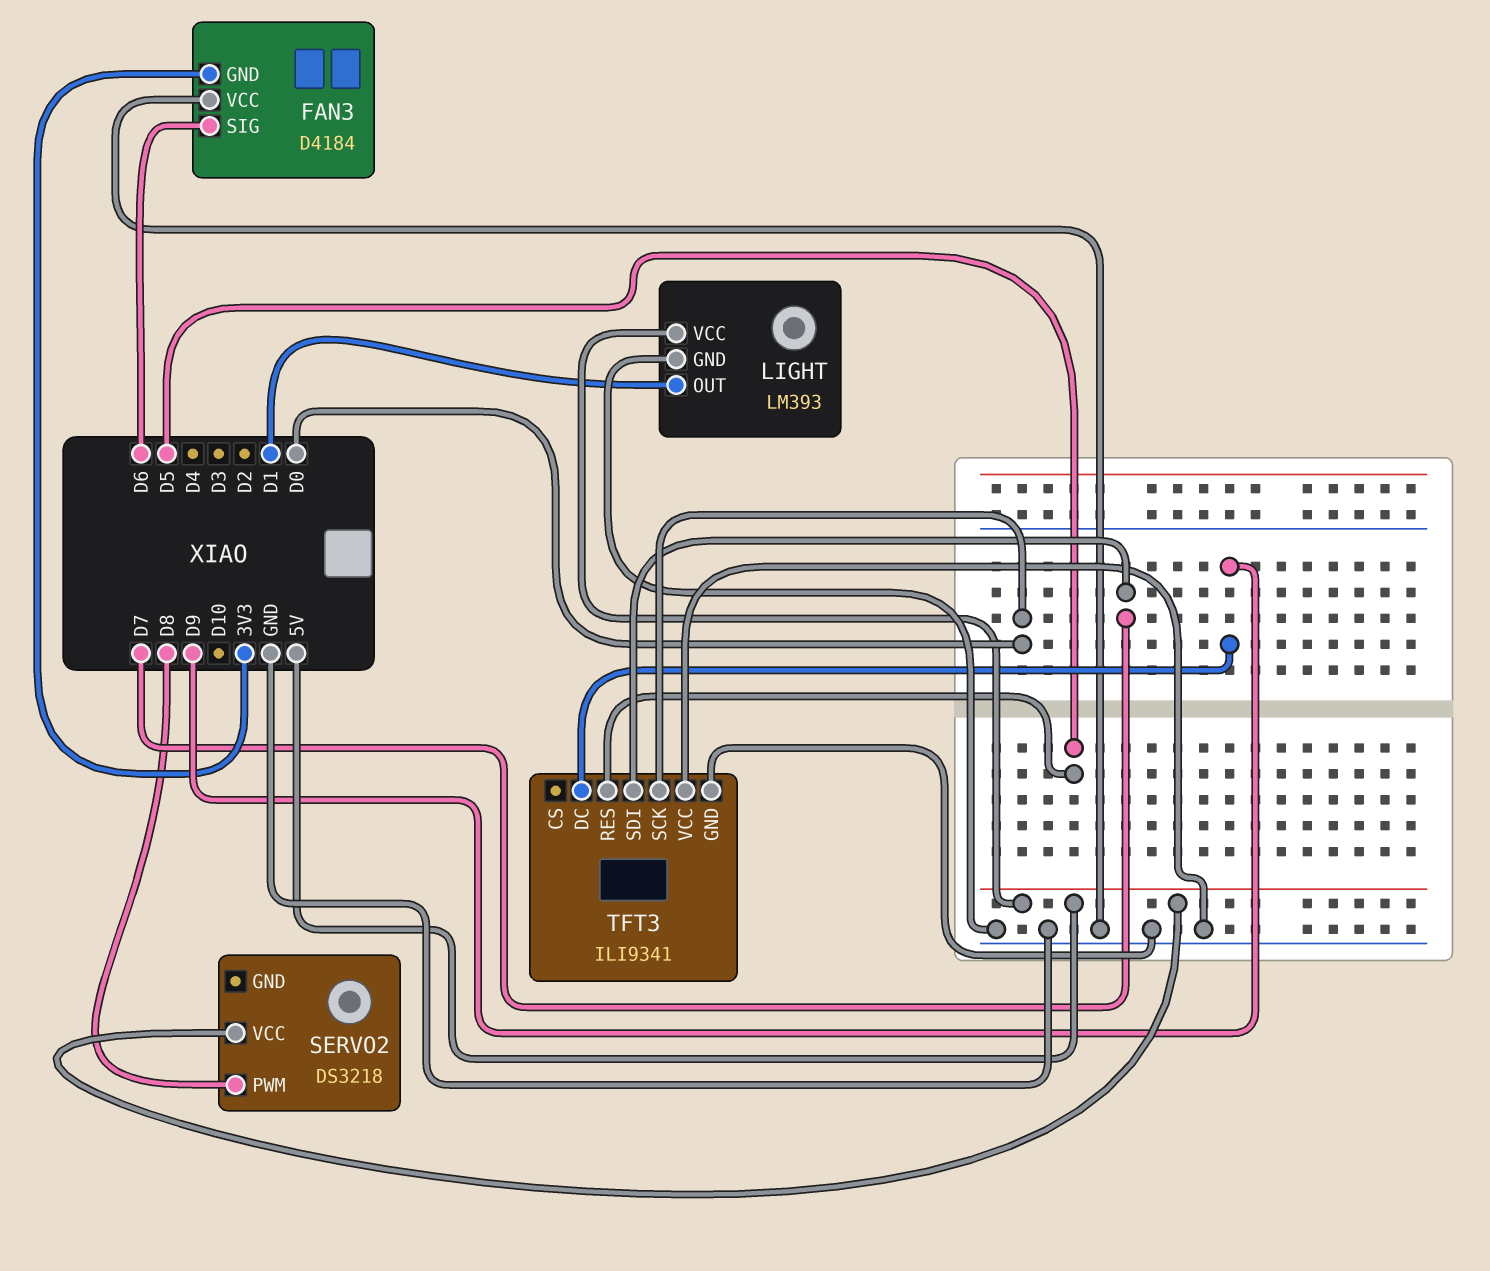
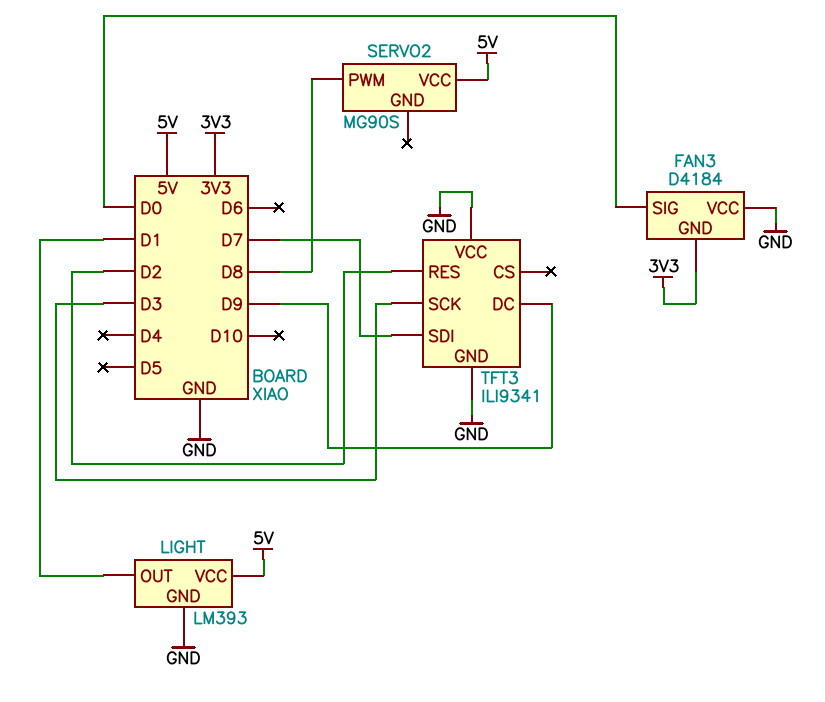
FAN3 pin SIG: D6 -> D0
SERVO2: DS3218 -> MG90S
TFT3 pin RES: D5 -> D2
TFT3 pin SCK: D0 -> D3

